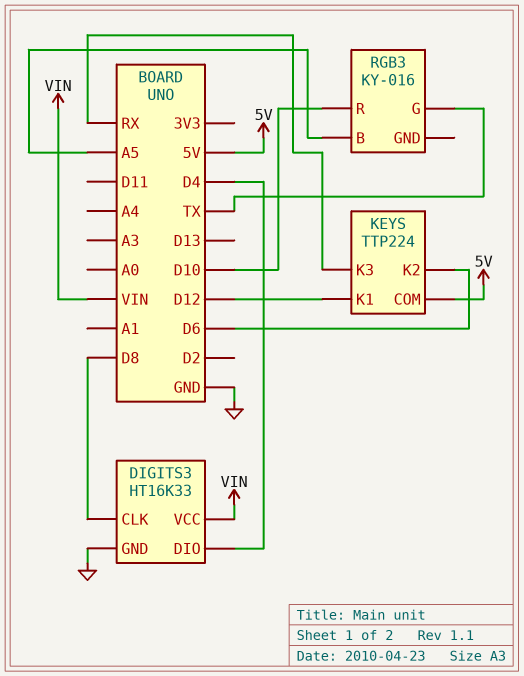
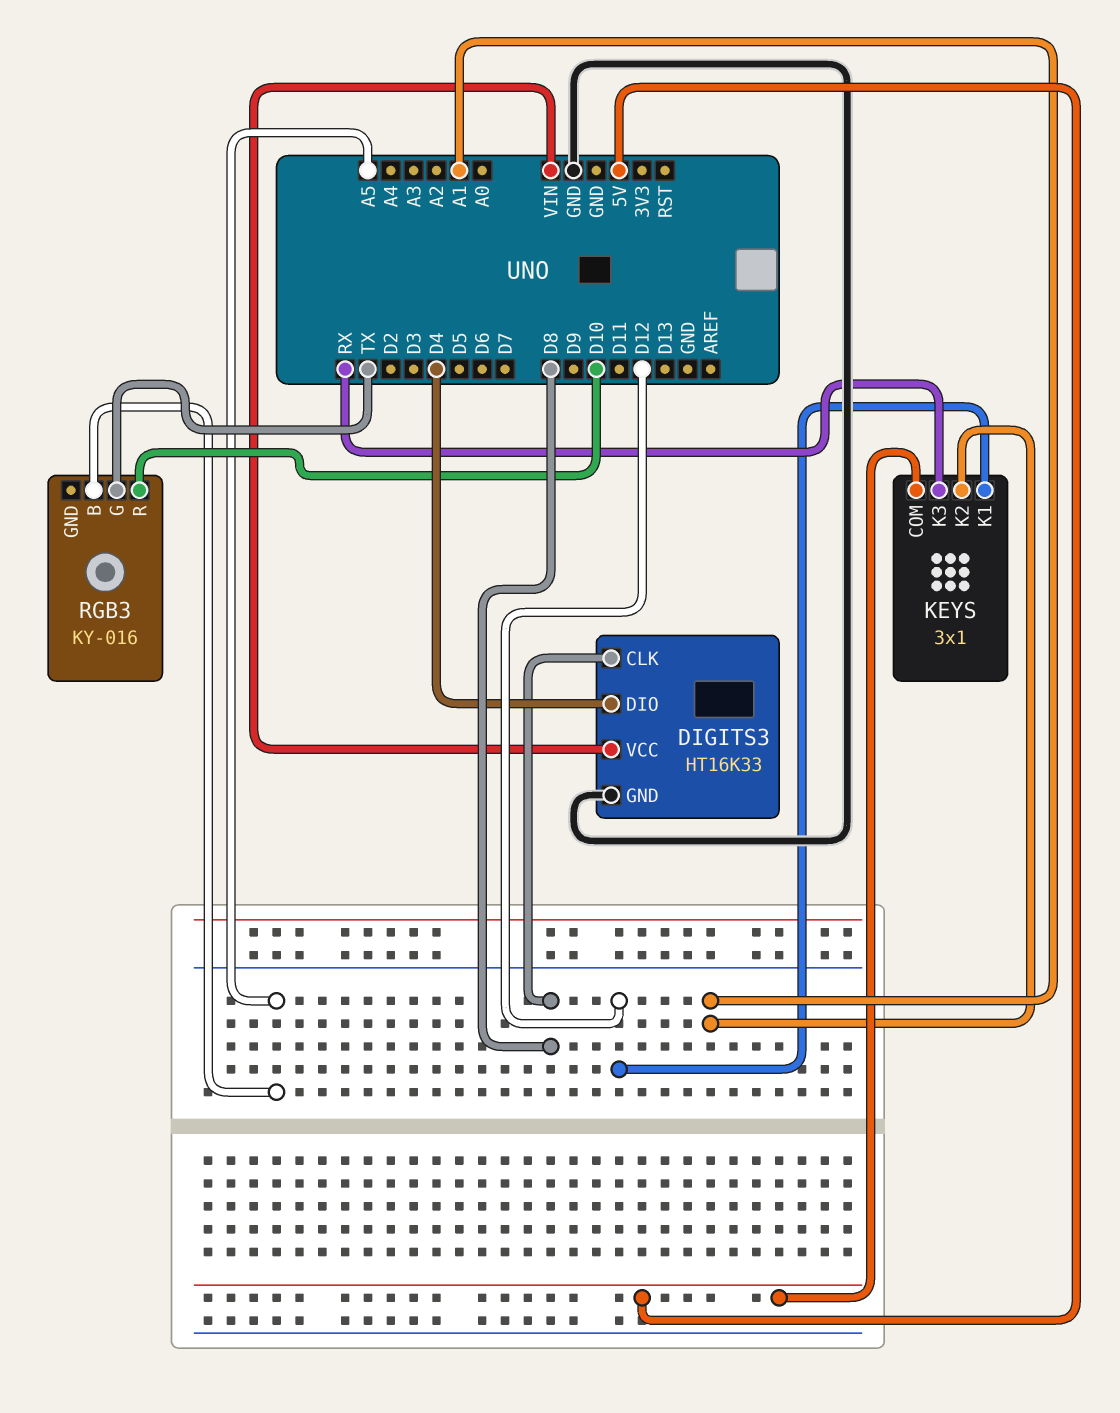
KEYS: TTP224 -> 3x1
KEYS pin K2: D6 -> A1

